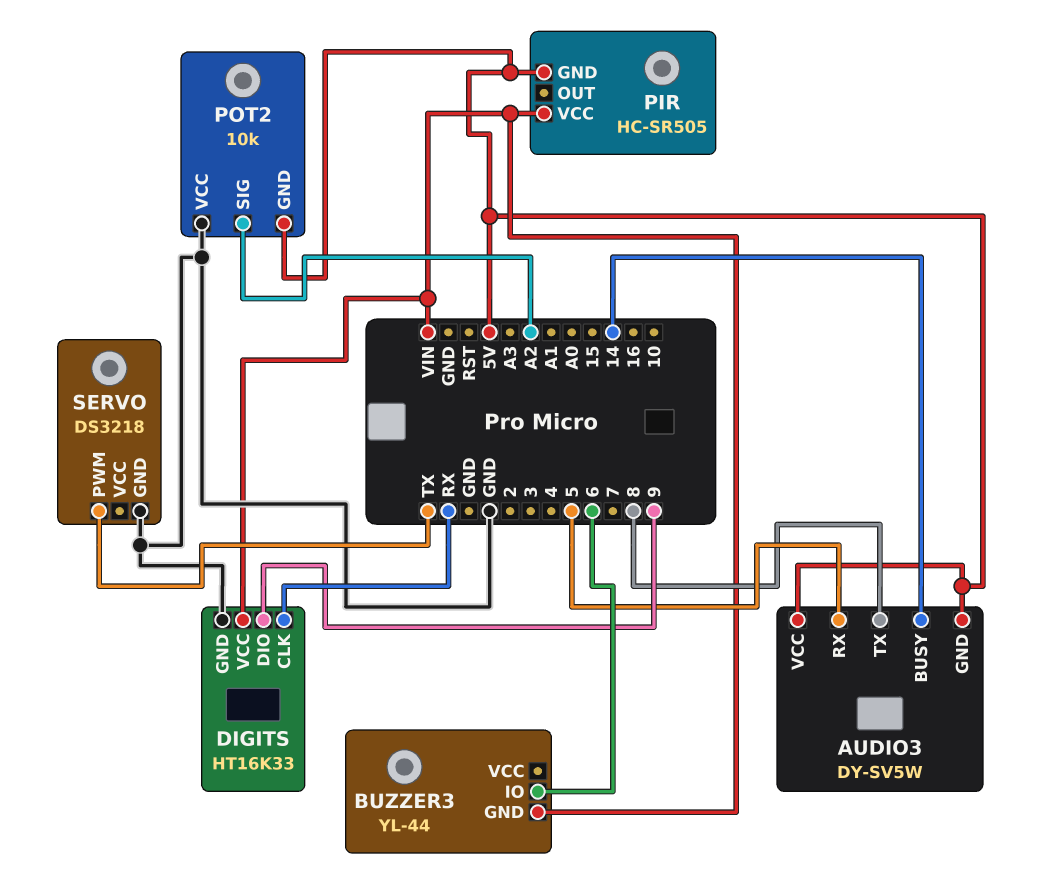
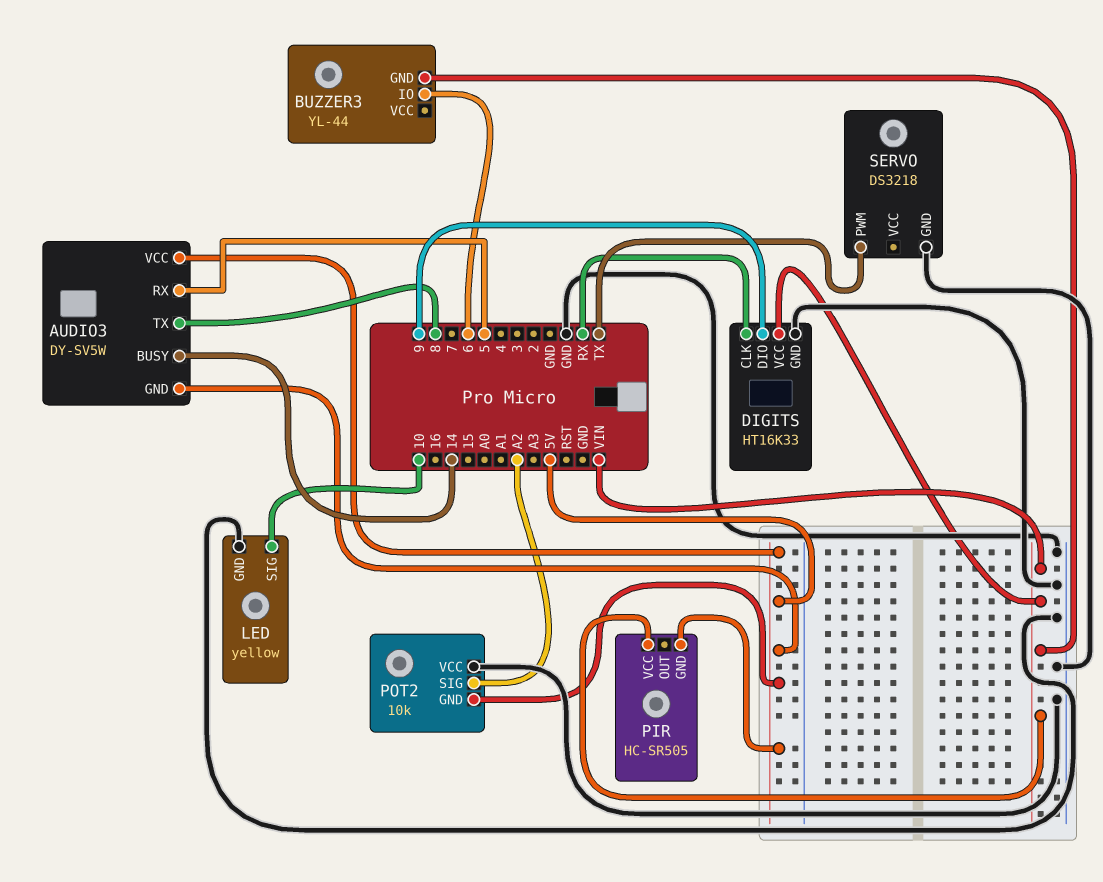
LED: none -> yellow
LED pin GND: none -> GND
LED pin SIG: none -> 10

